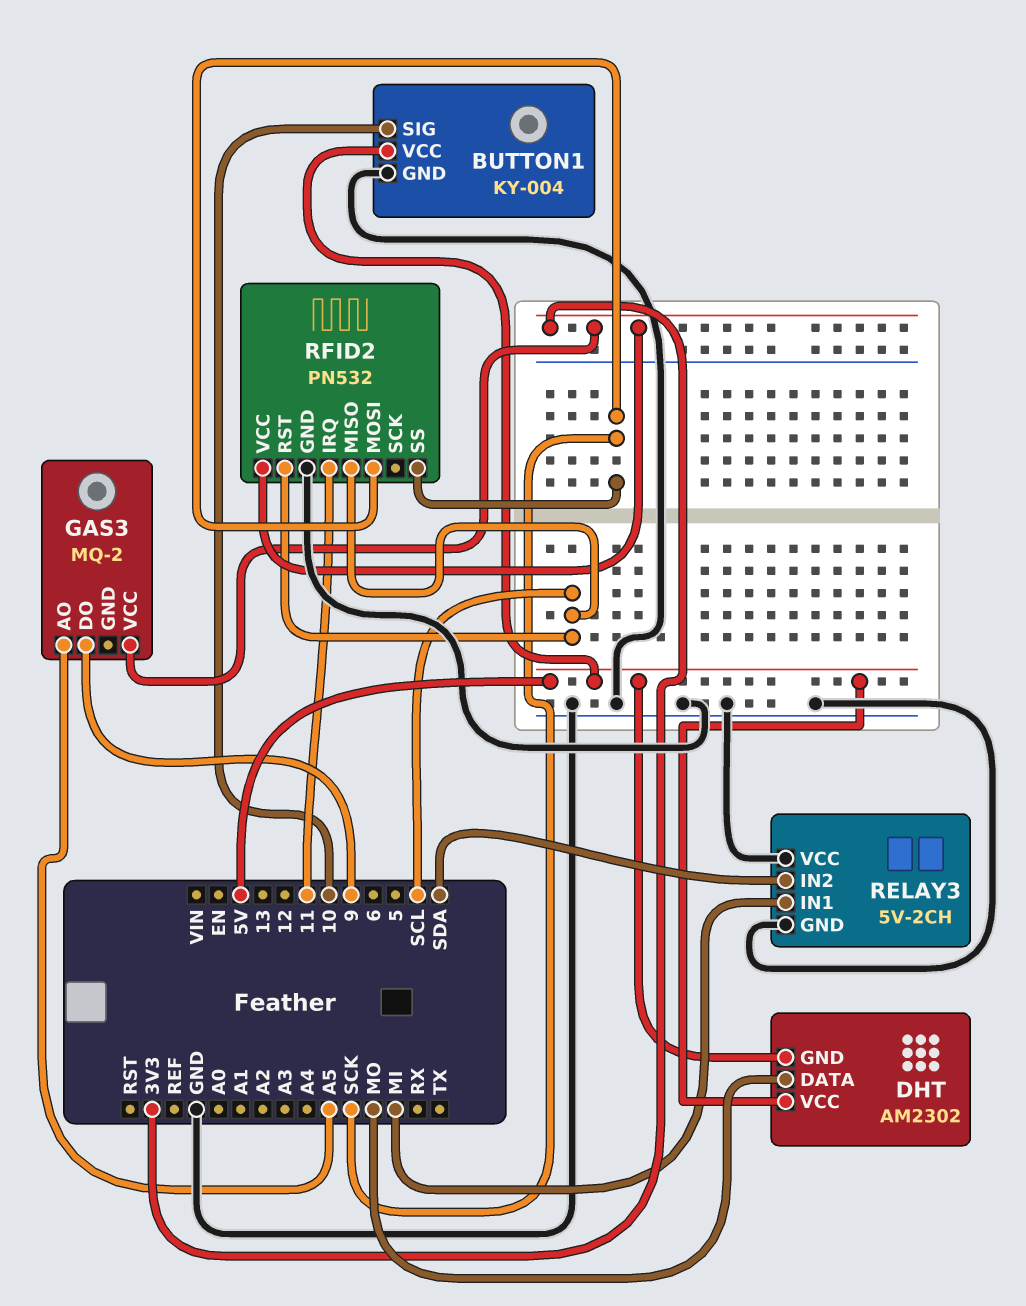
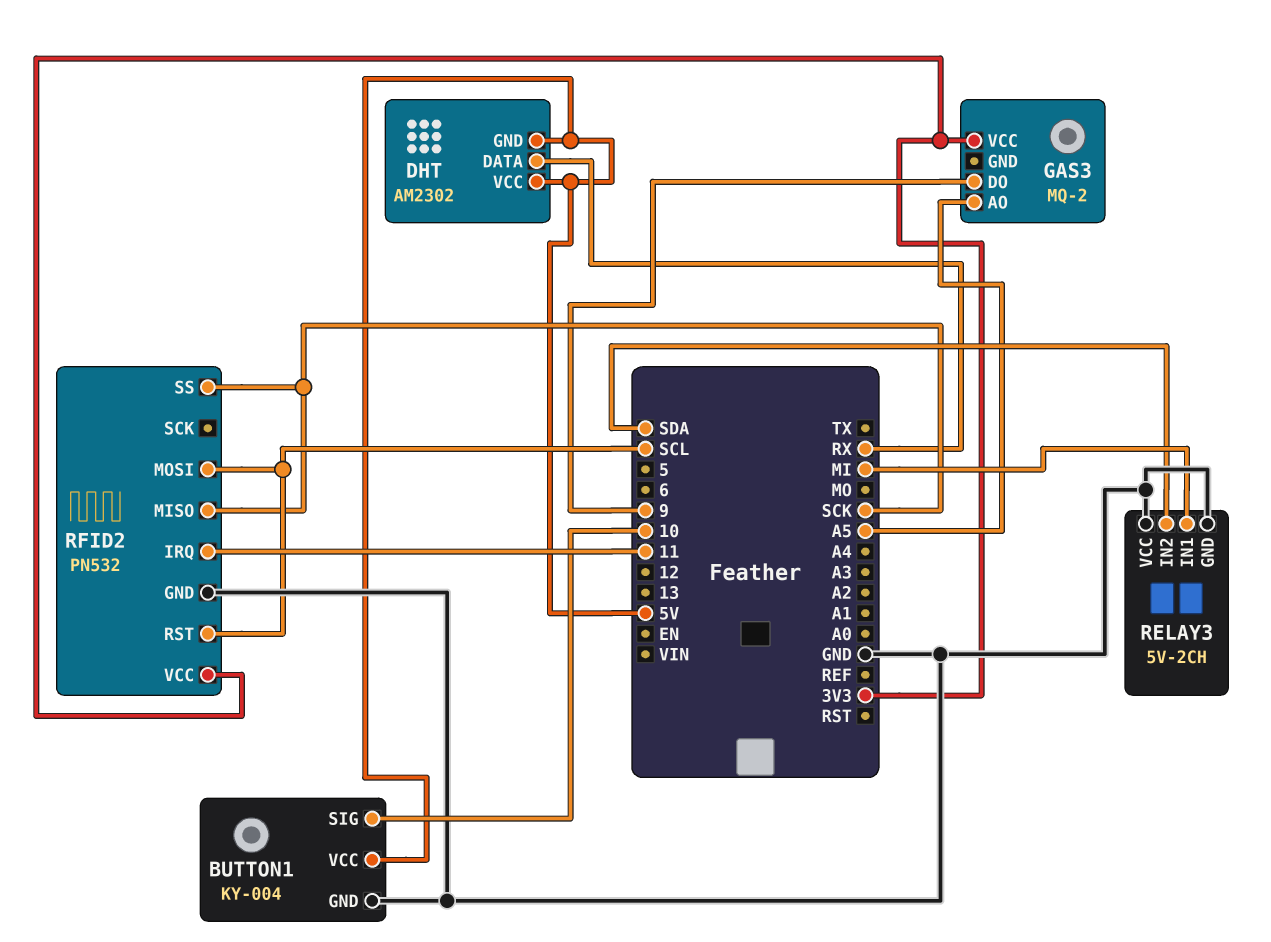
DHT pin DATA: MO -> RX
RFID2 pin MISO: SCL -> SCK
RFID2 pin MOSI: SCK -> SCL

